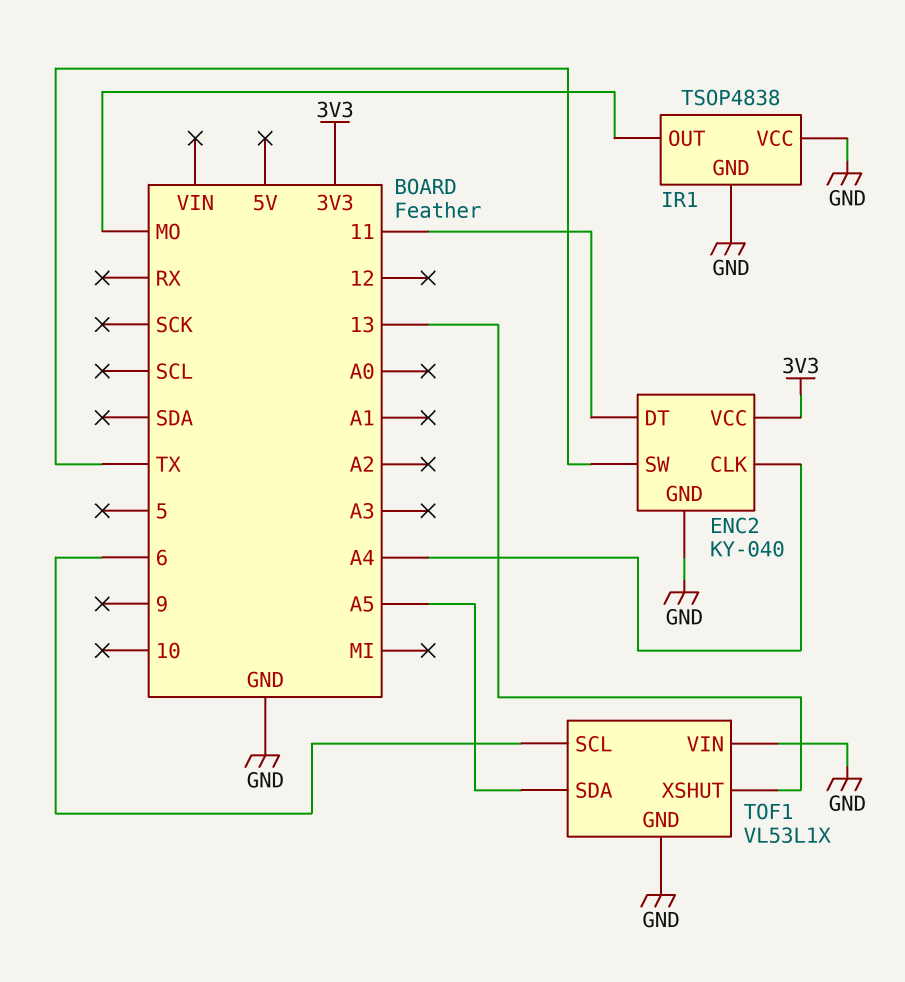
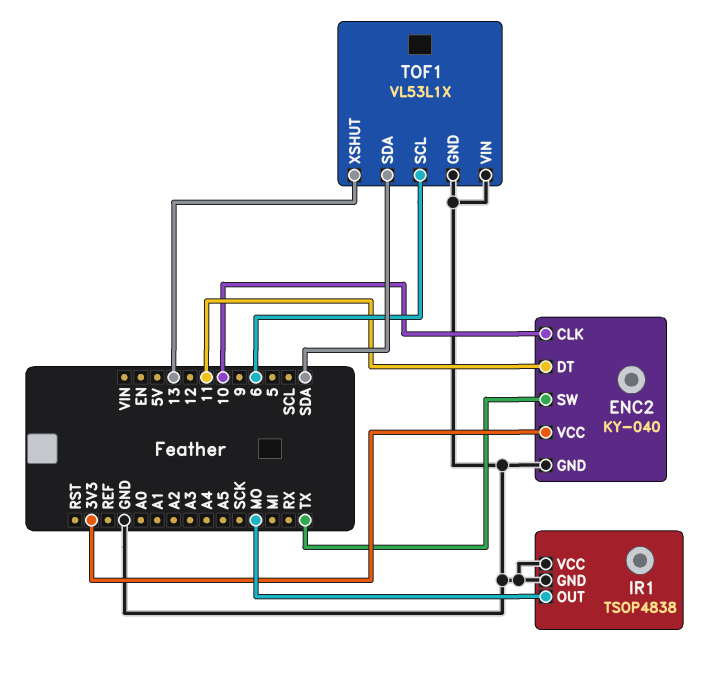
ENC2 pin CLK: A4 -> 10
TOF1 pin SDA: A5 -> SDA

